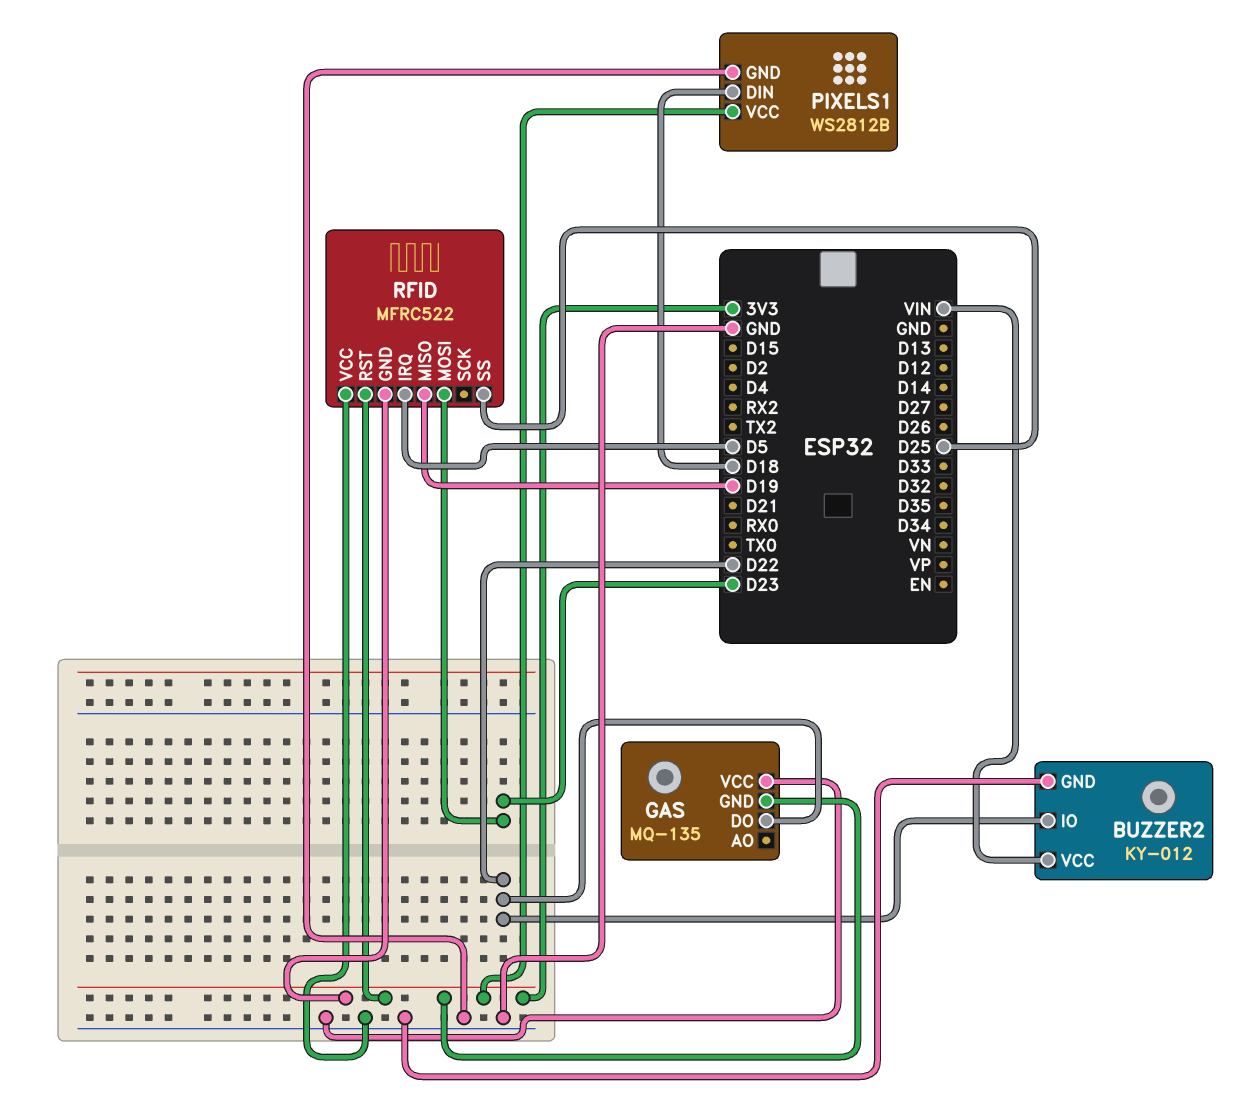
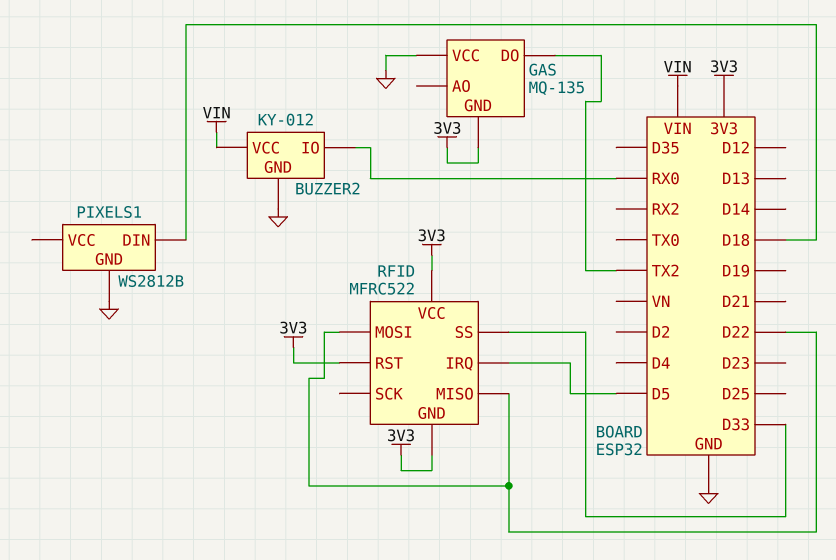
BUZZER2 pin IO: D22 -> RX0
GAS pin DO: D22 -> TX2
PIXELS1 pin VCC: 3V3 -> none
RFID pin MISO: D19 -> D22
RFID pin MOSI: D23 -> D22
RFID pin SS: D25 -> D33
RFID pin VCC: GND -> 3V3

